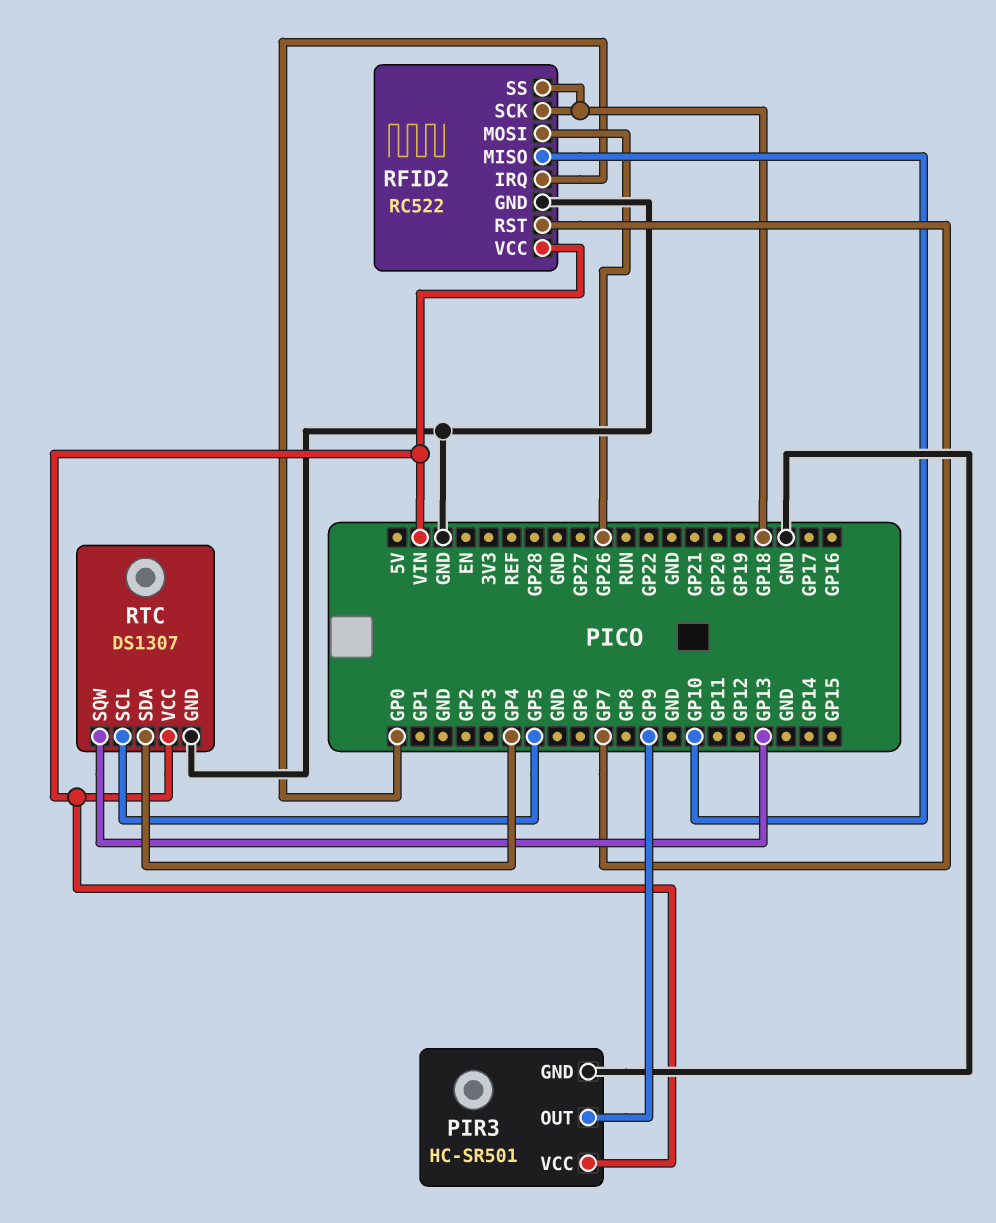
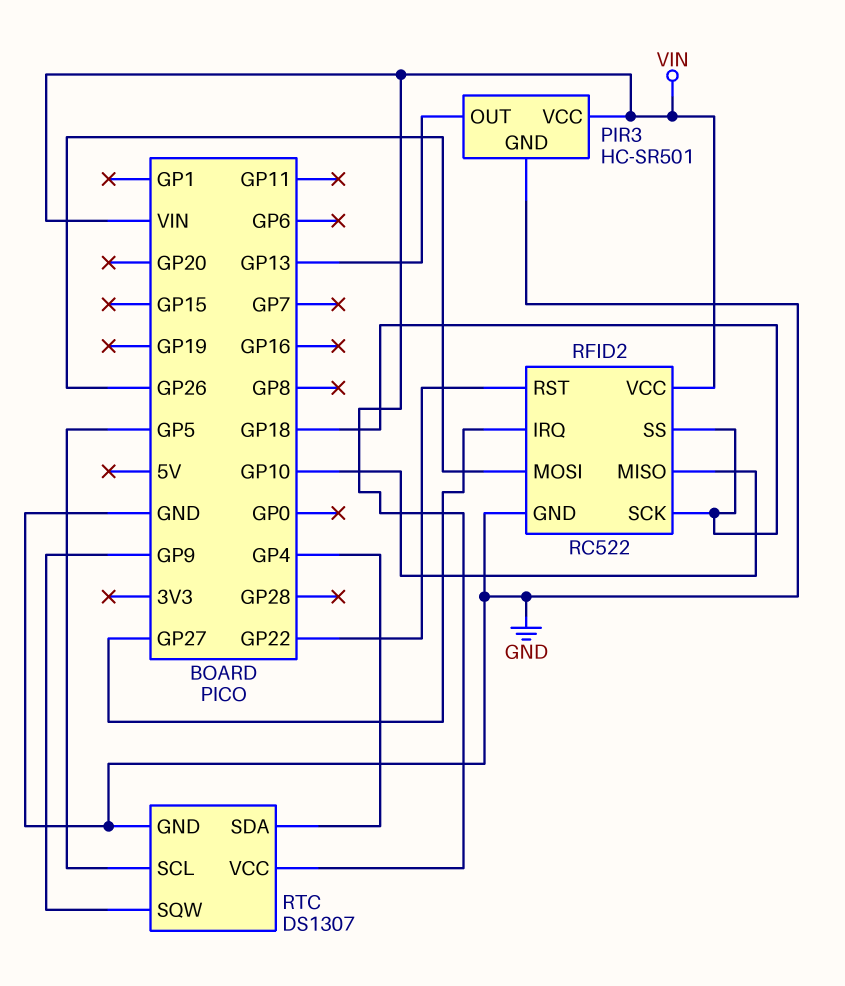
PIR3 pin OUT: GP9 -> GP13
RFID2 pin IRQ: GP0 -> GP27
RFID2 pin RST: GP7 -> GP22
RTC pin SQW: GP13 -> GP9

